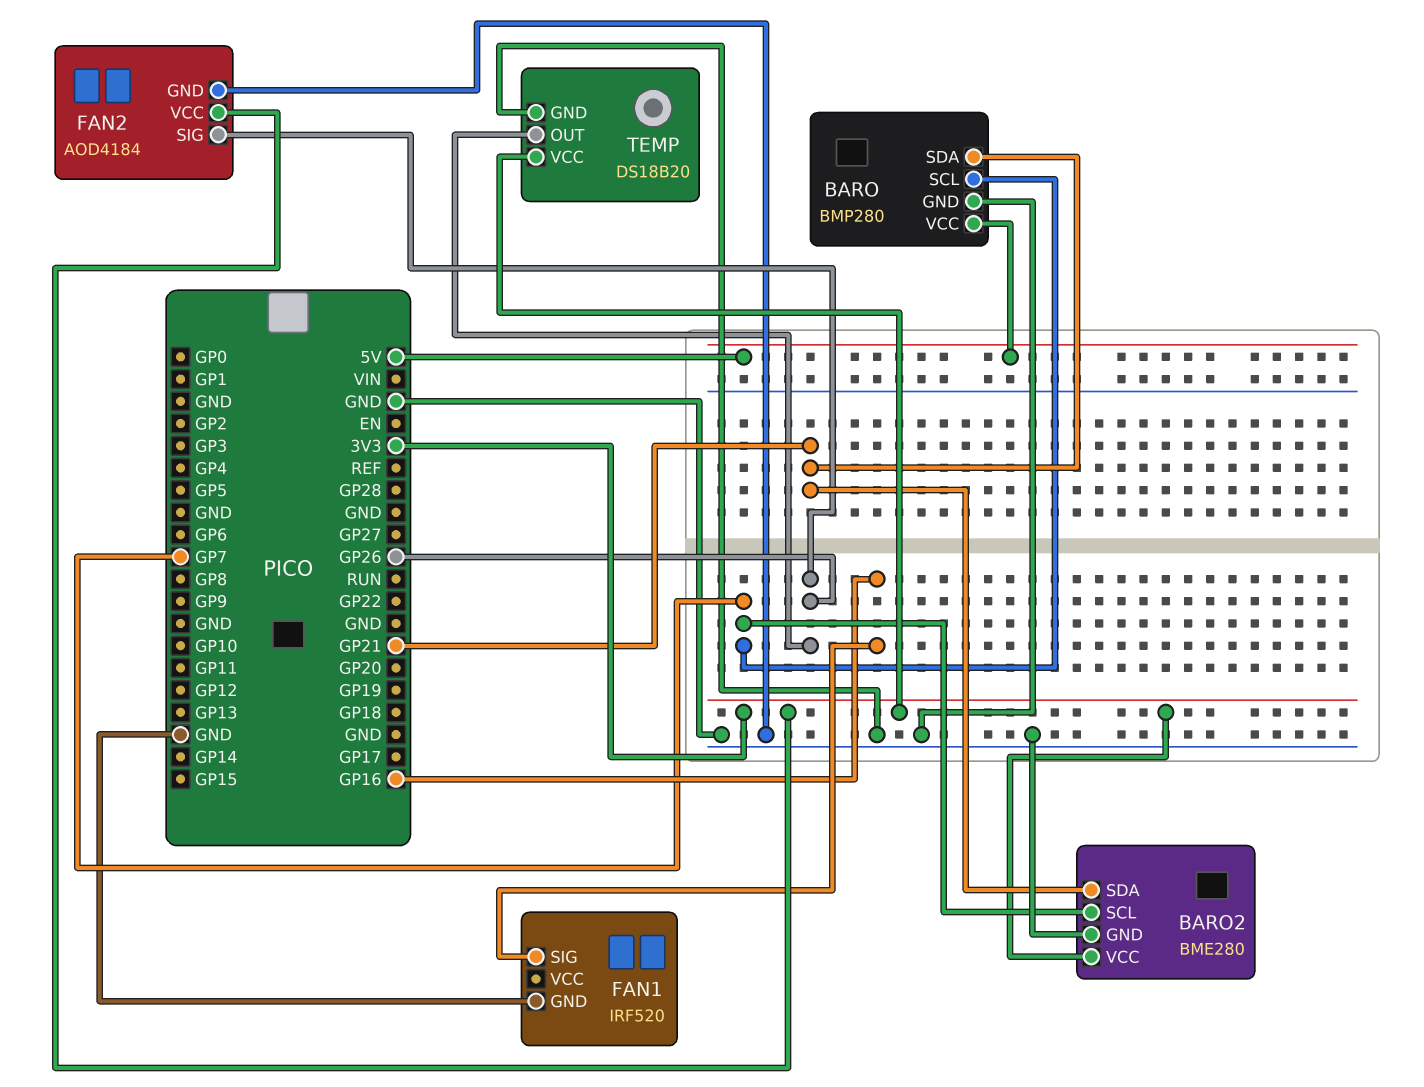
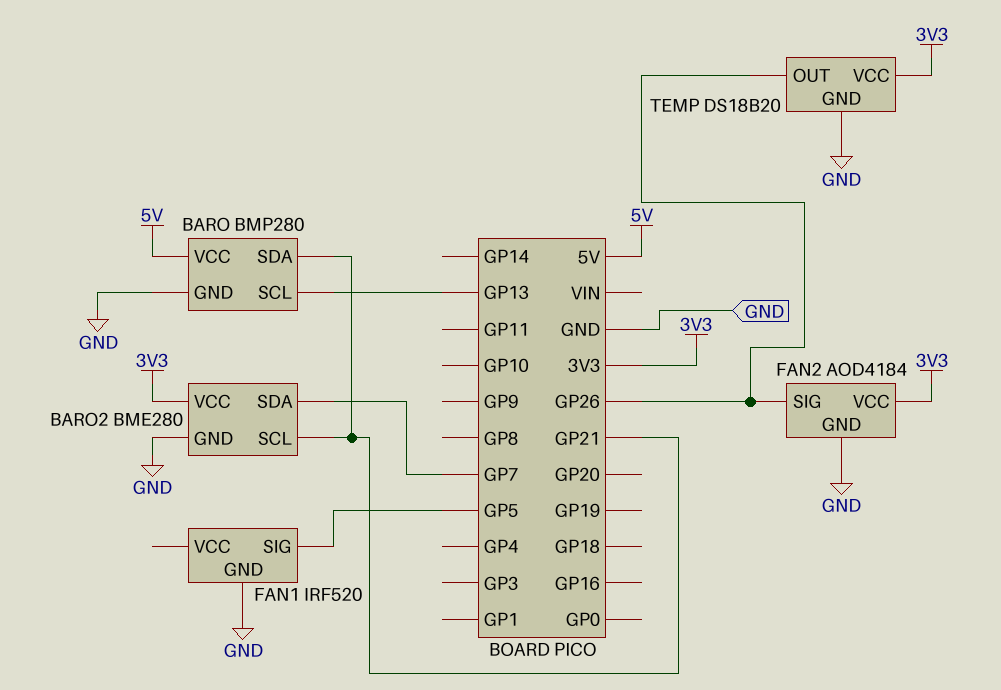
BARO pin SCL: GP7 -> GP13
BARO2 pin SCL: GP7 -> GP21
BARO2 pin SDA: GP21 -> GP7
FAN1 pin SIG: GP16 -> GP5

